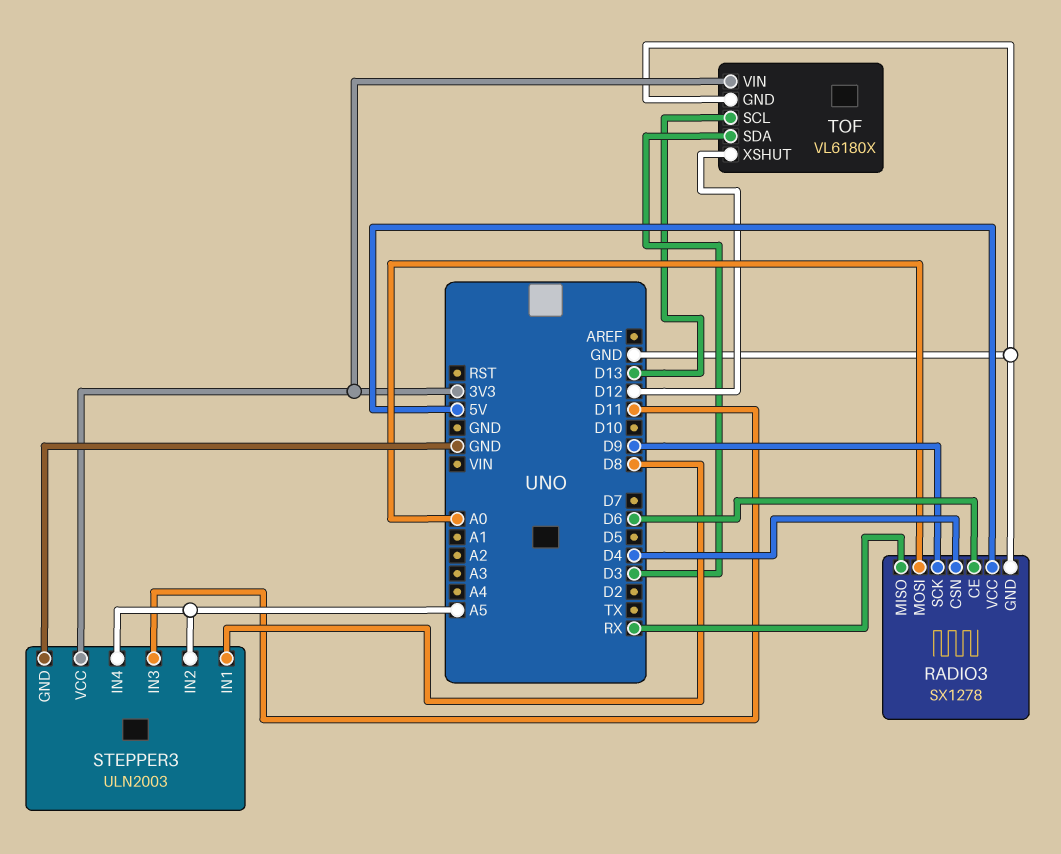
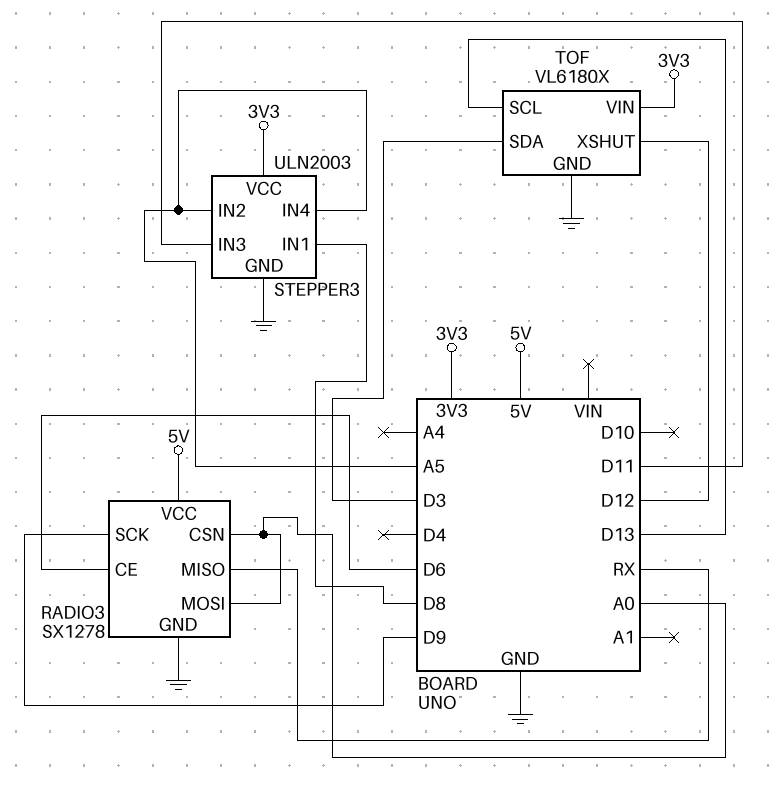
RADIO3 pin CSN: D4 -> A0

